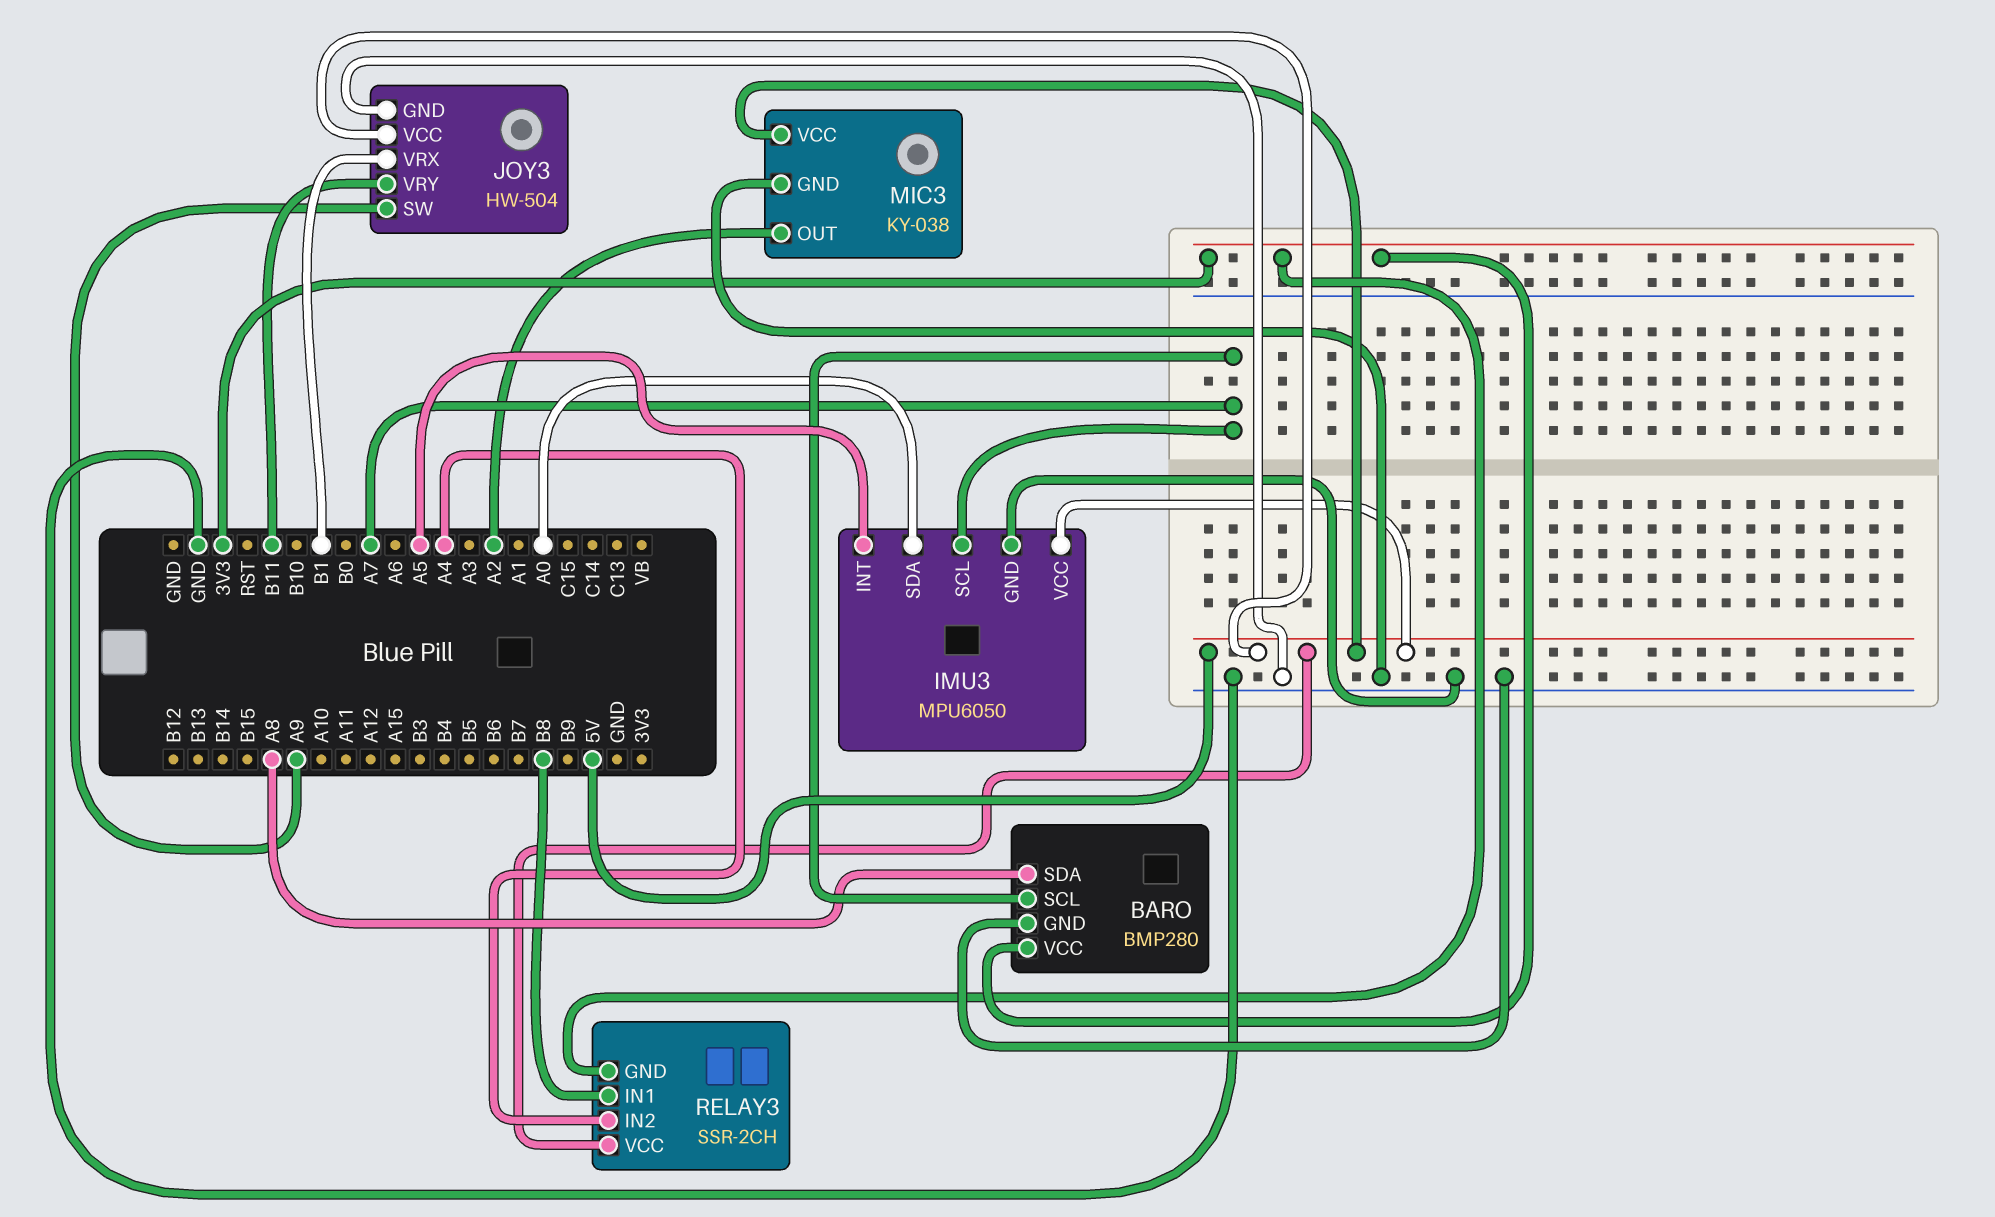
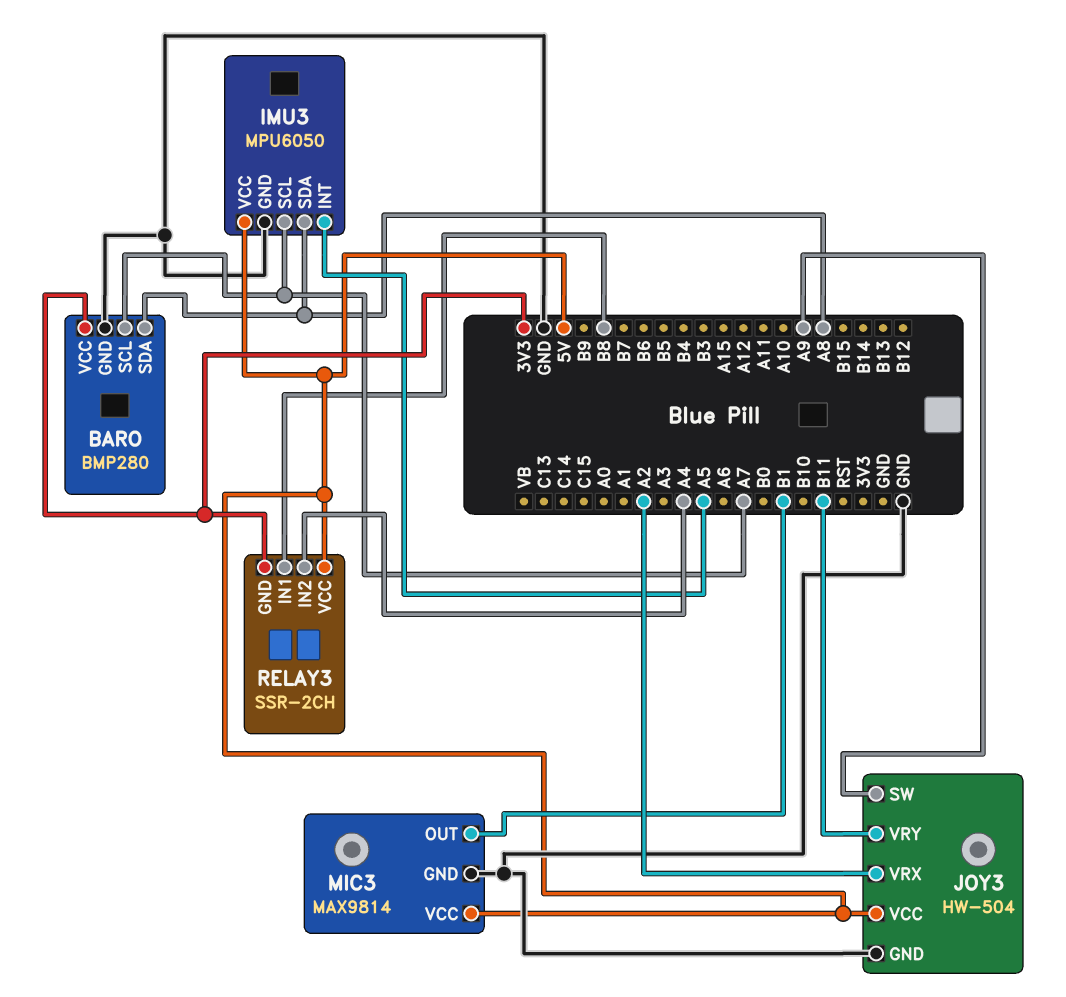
IMU3 pin SDA: A0 -> A8
JOY3 pin VRX: B1 -> A2
MIC3: KY-038 -> MAX9814
MIC3 pin OUT: A2 -> B1

